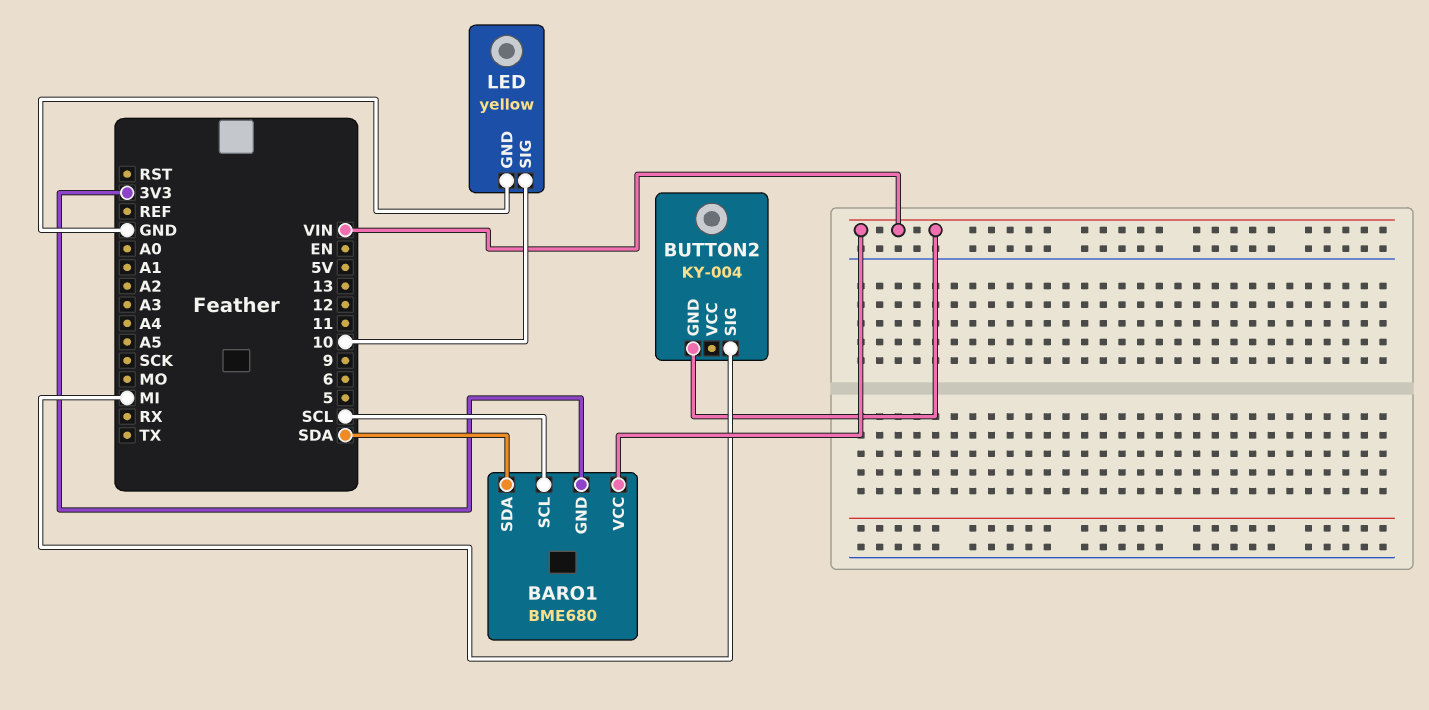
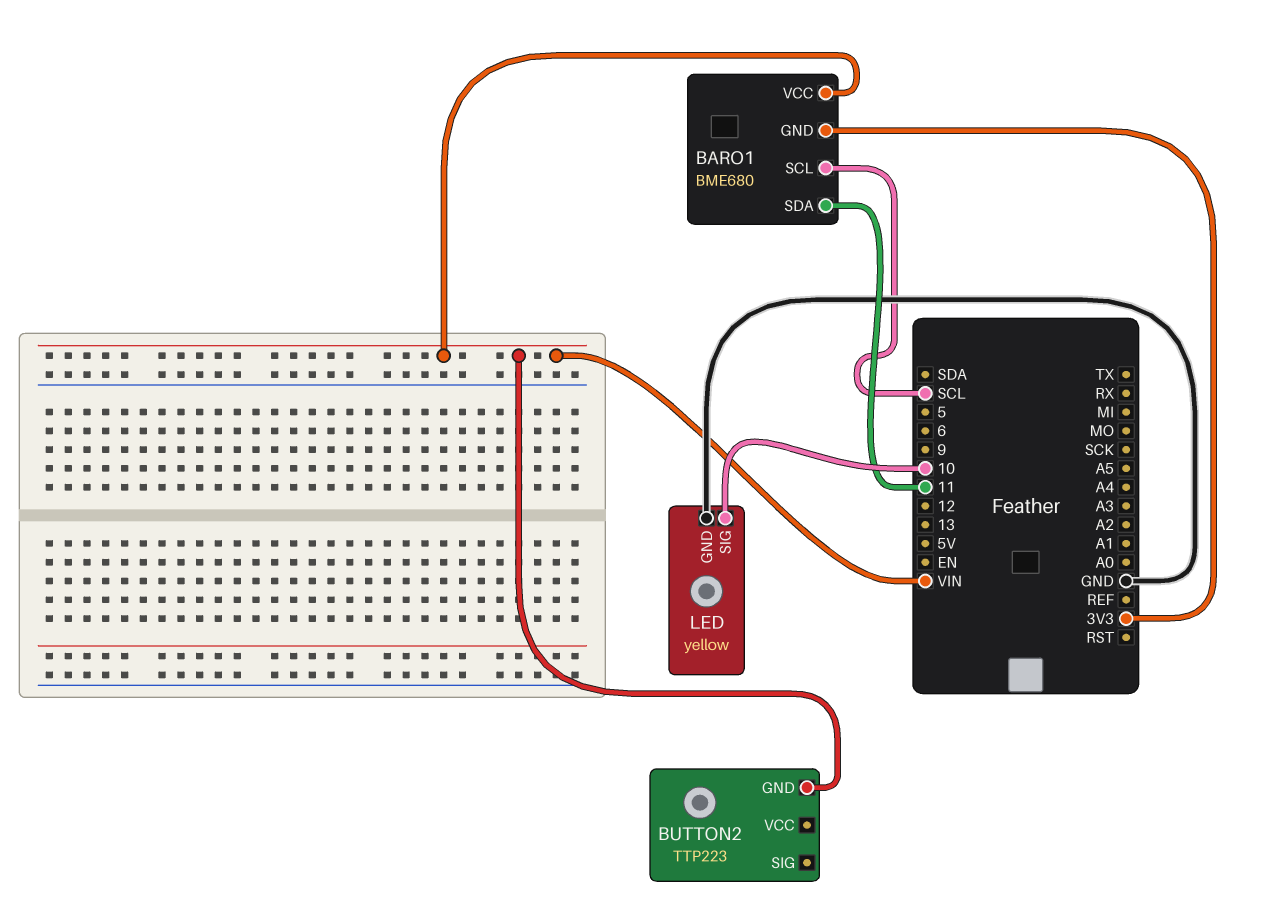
BARO1 pin SDA: SDA -> 11
BUTTON2: KY-004 -> TTP223
BUTTON2 pin SIG: MI -> none

